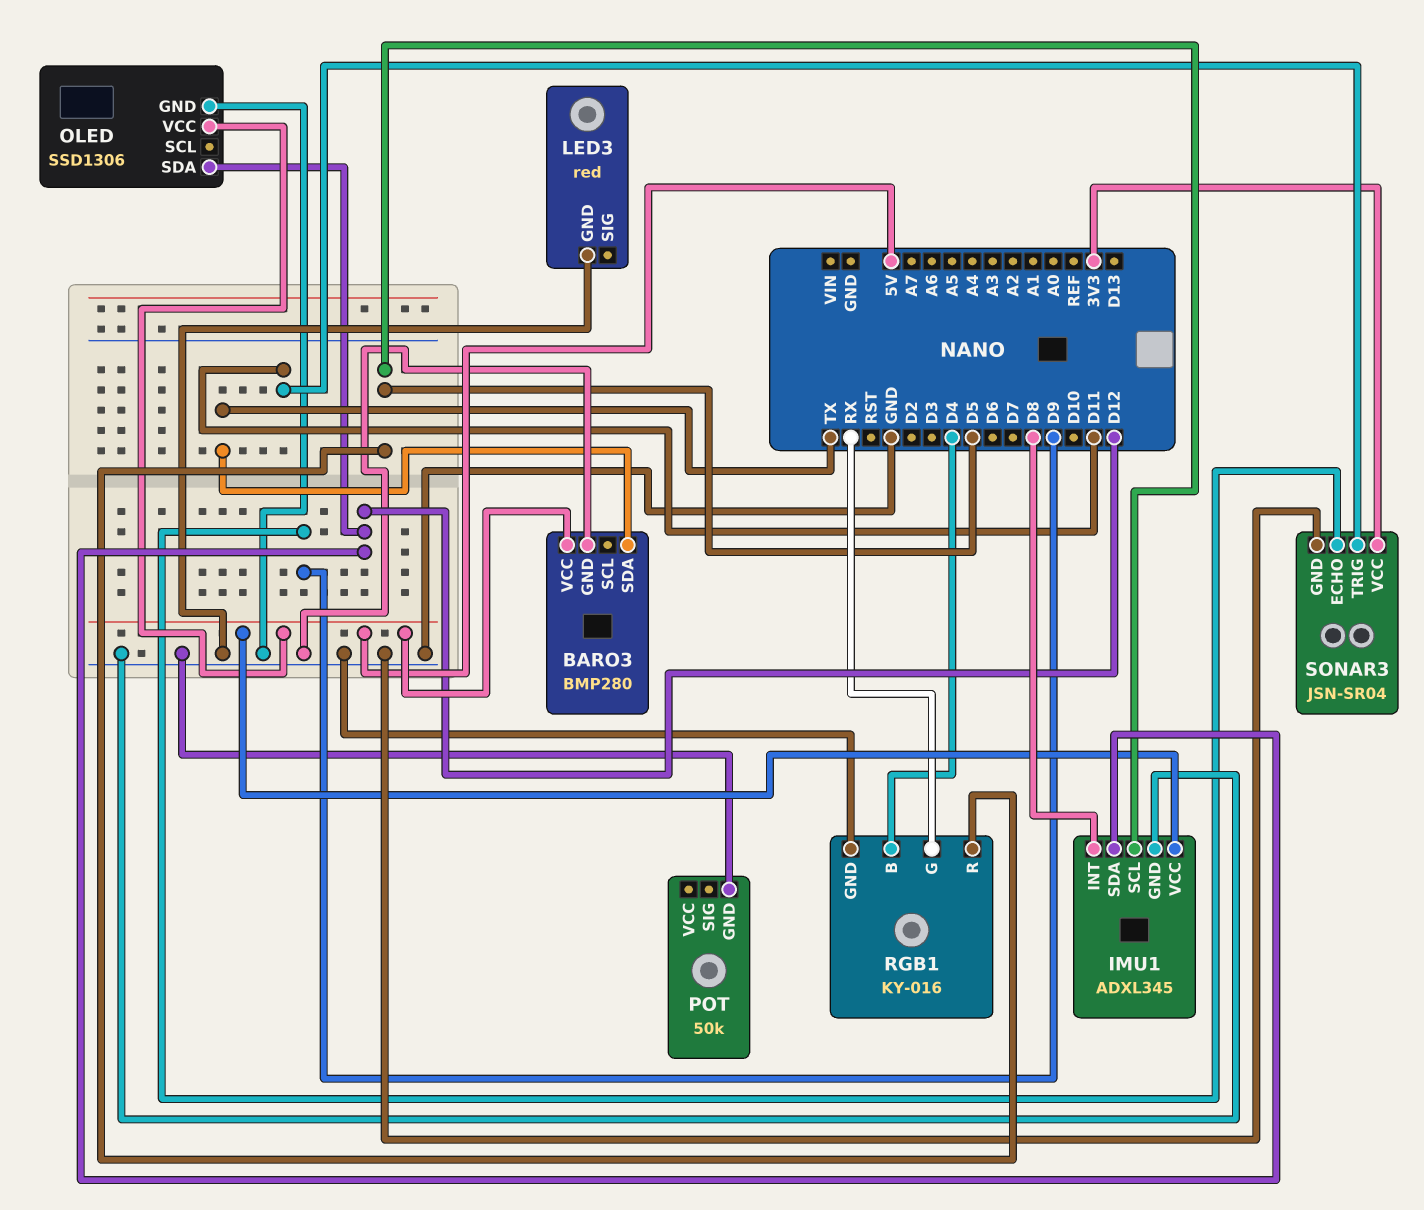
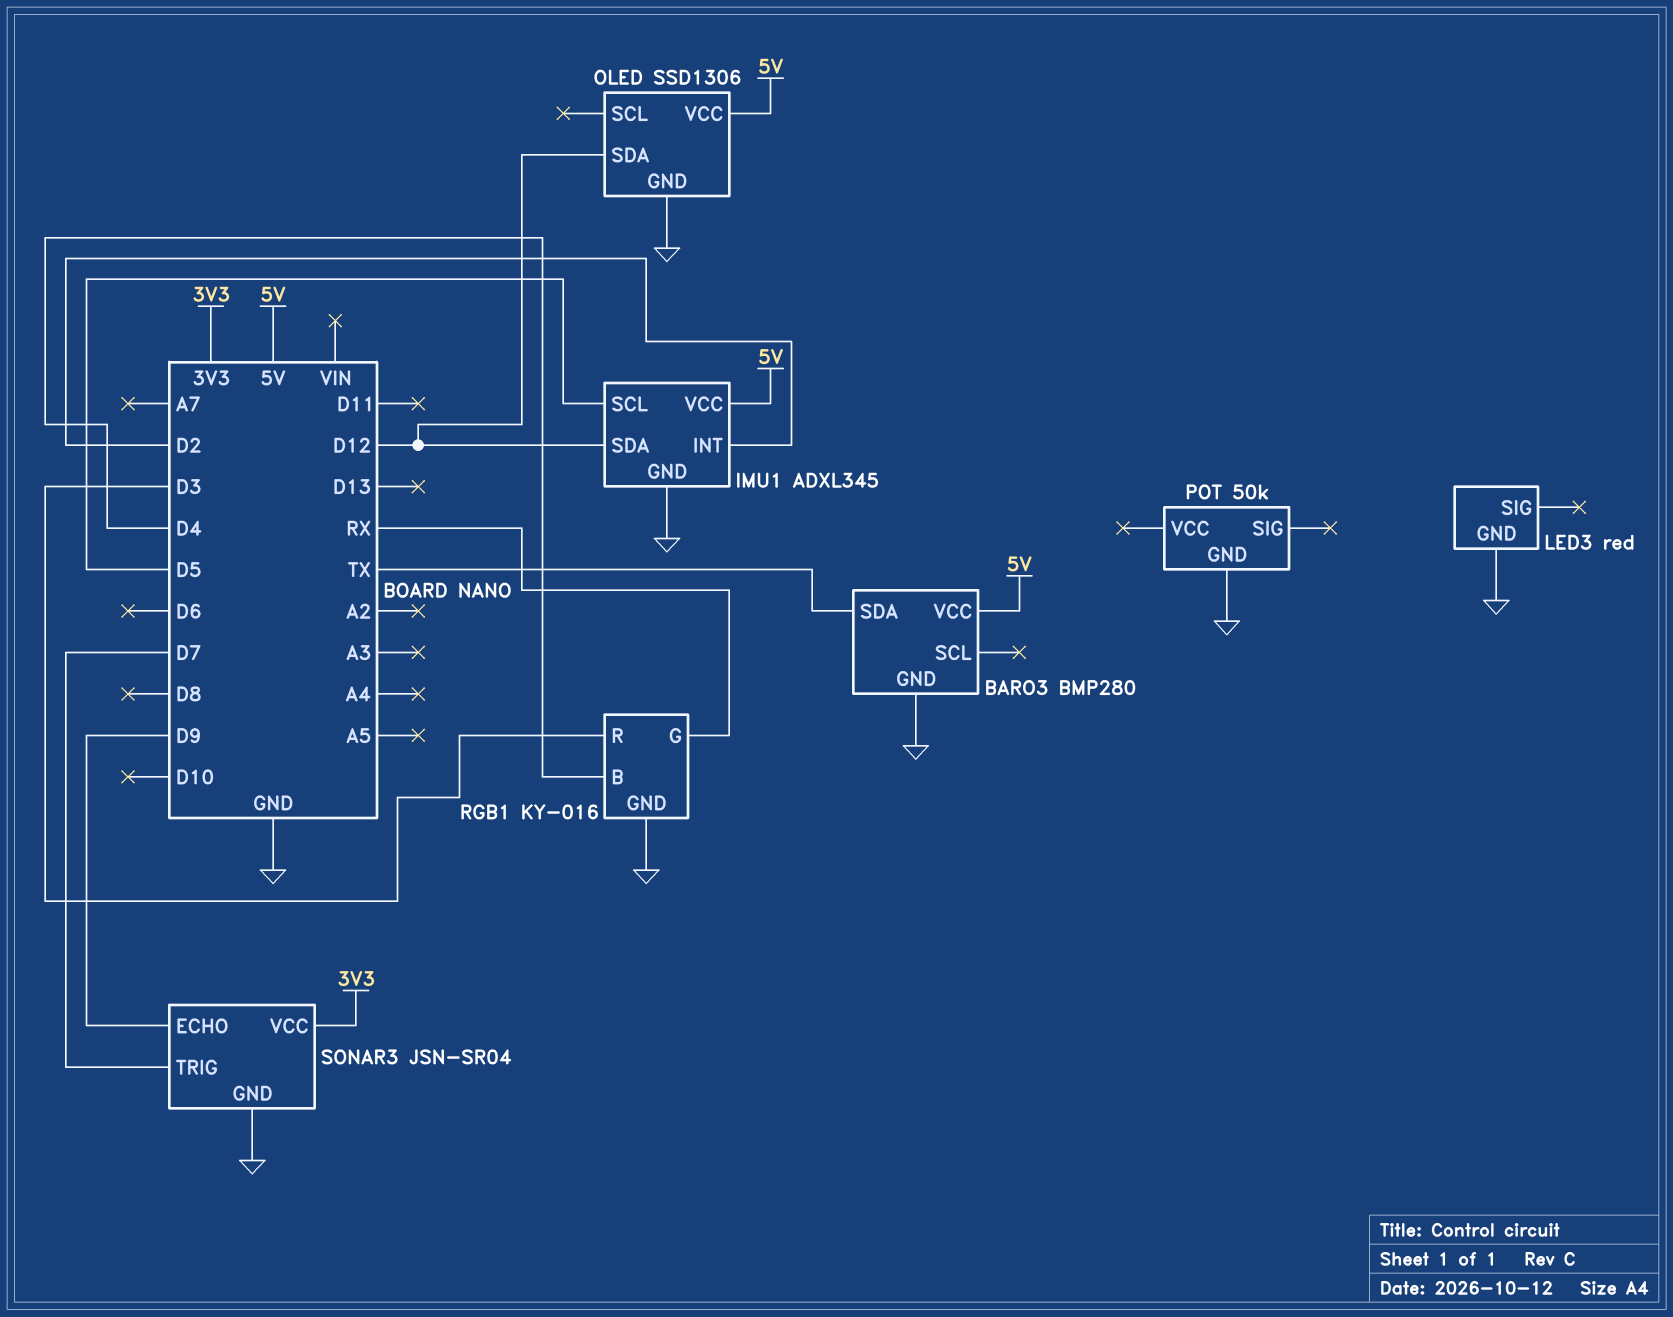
IMU1 pin INT: D8 -> D2
RGB1 pin R: D5 -> D3
SONAR3 pin TRIG: D11 -> D7

